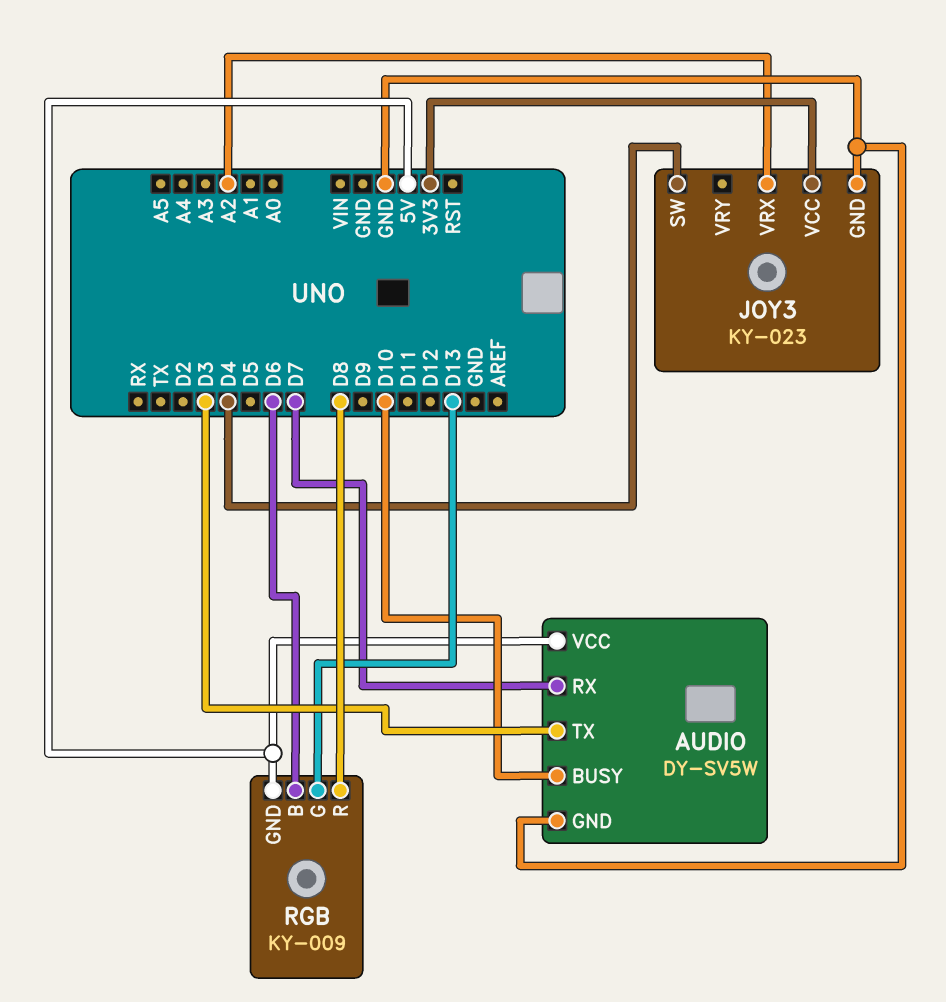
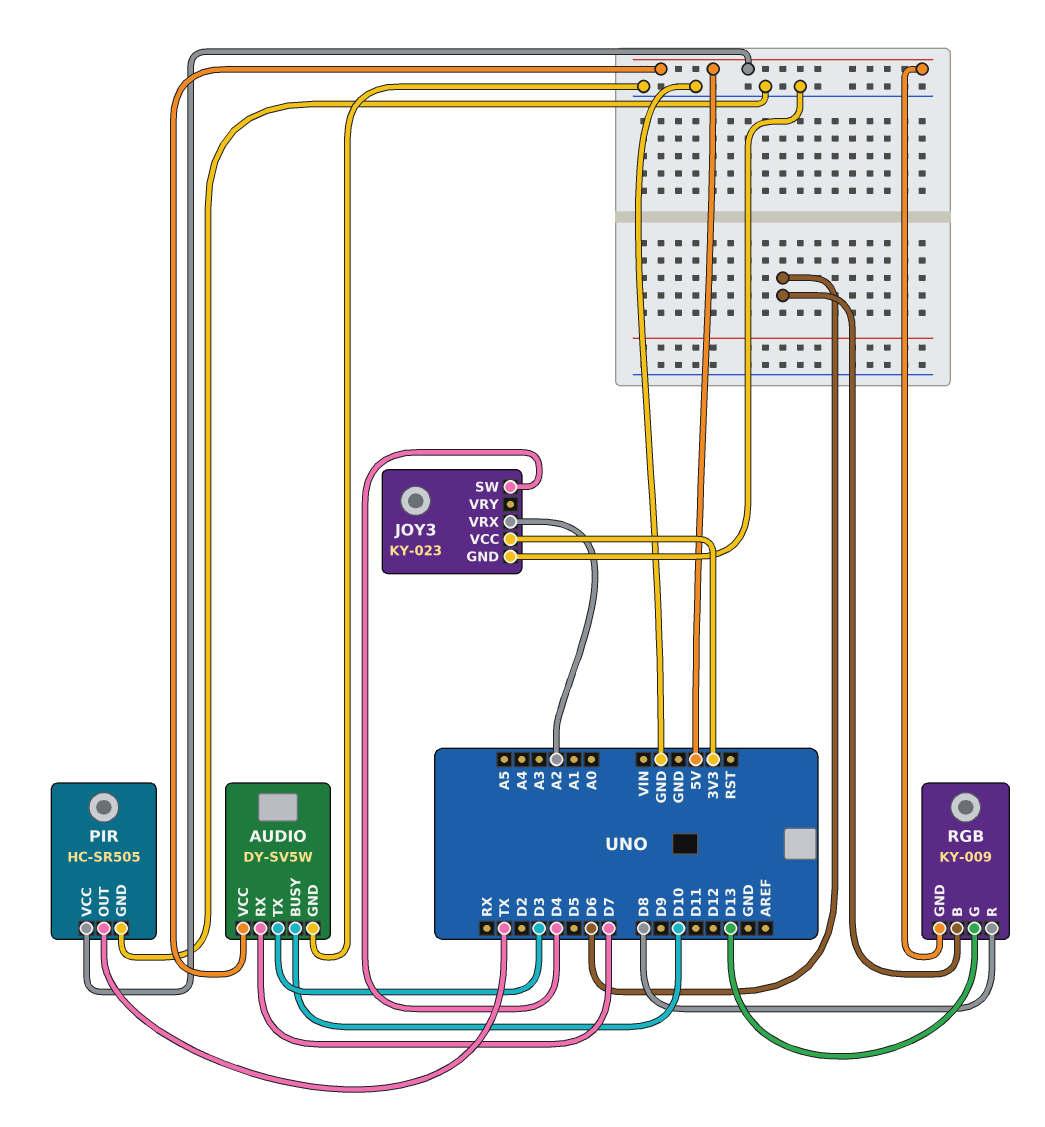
PIR: none -> HC-SR505
PIR pin GND: none -> GND
PIR pin OUT: none -> TX
PIR pin VCC: none -> 5V

